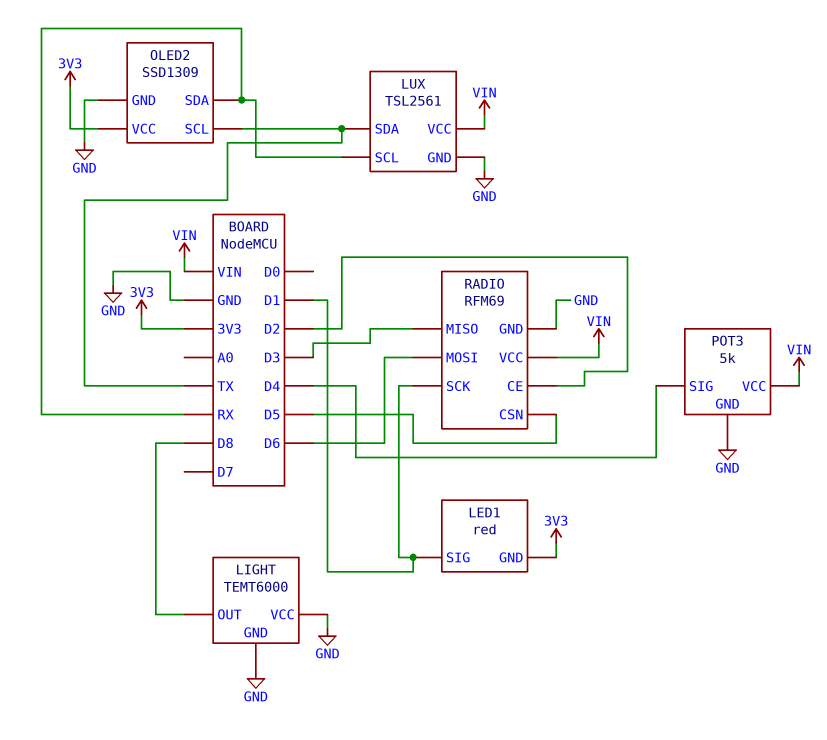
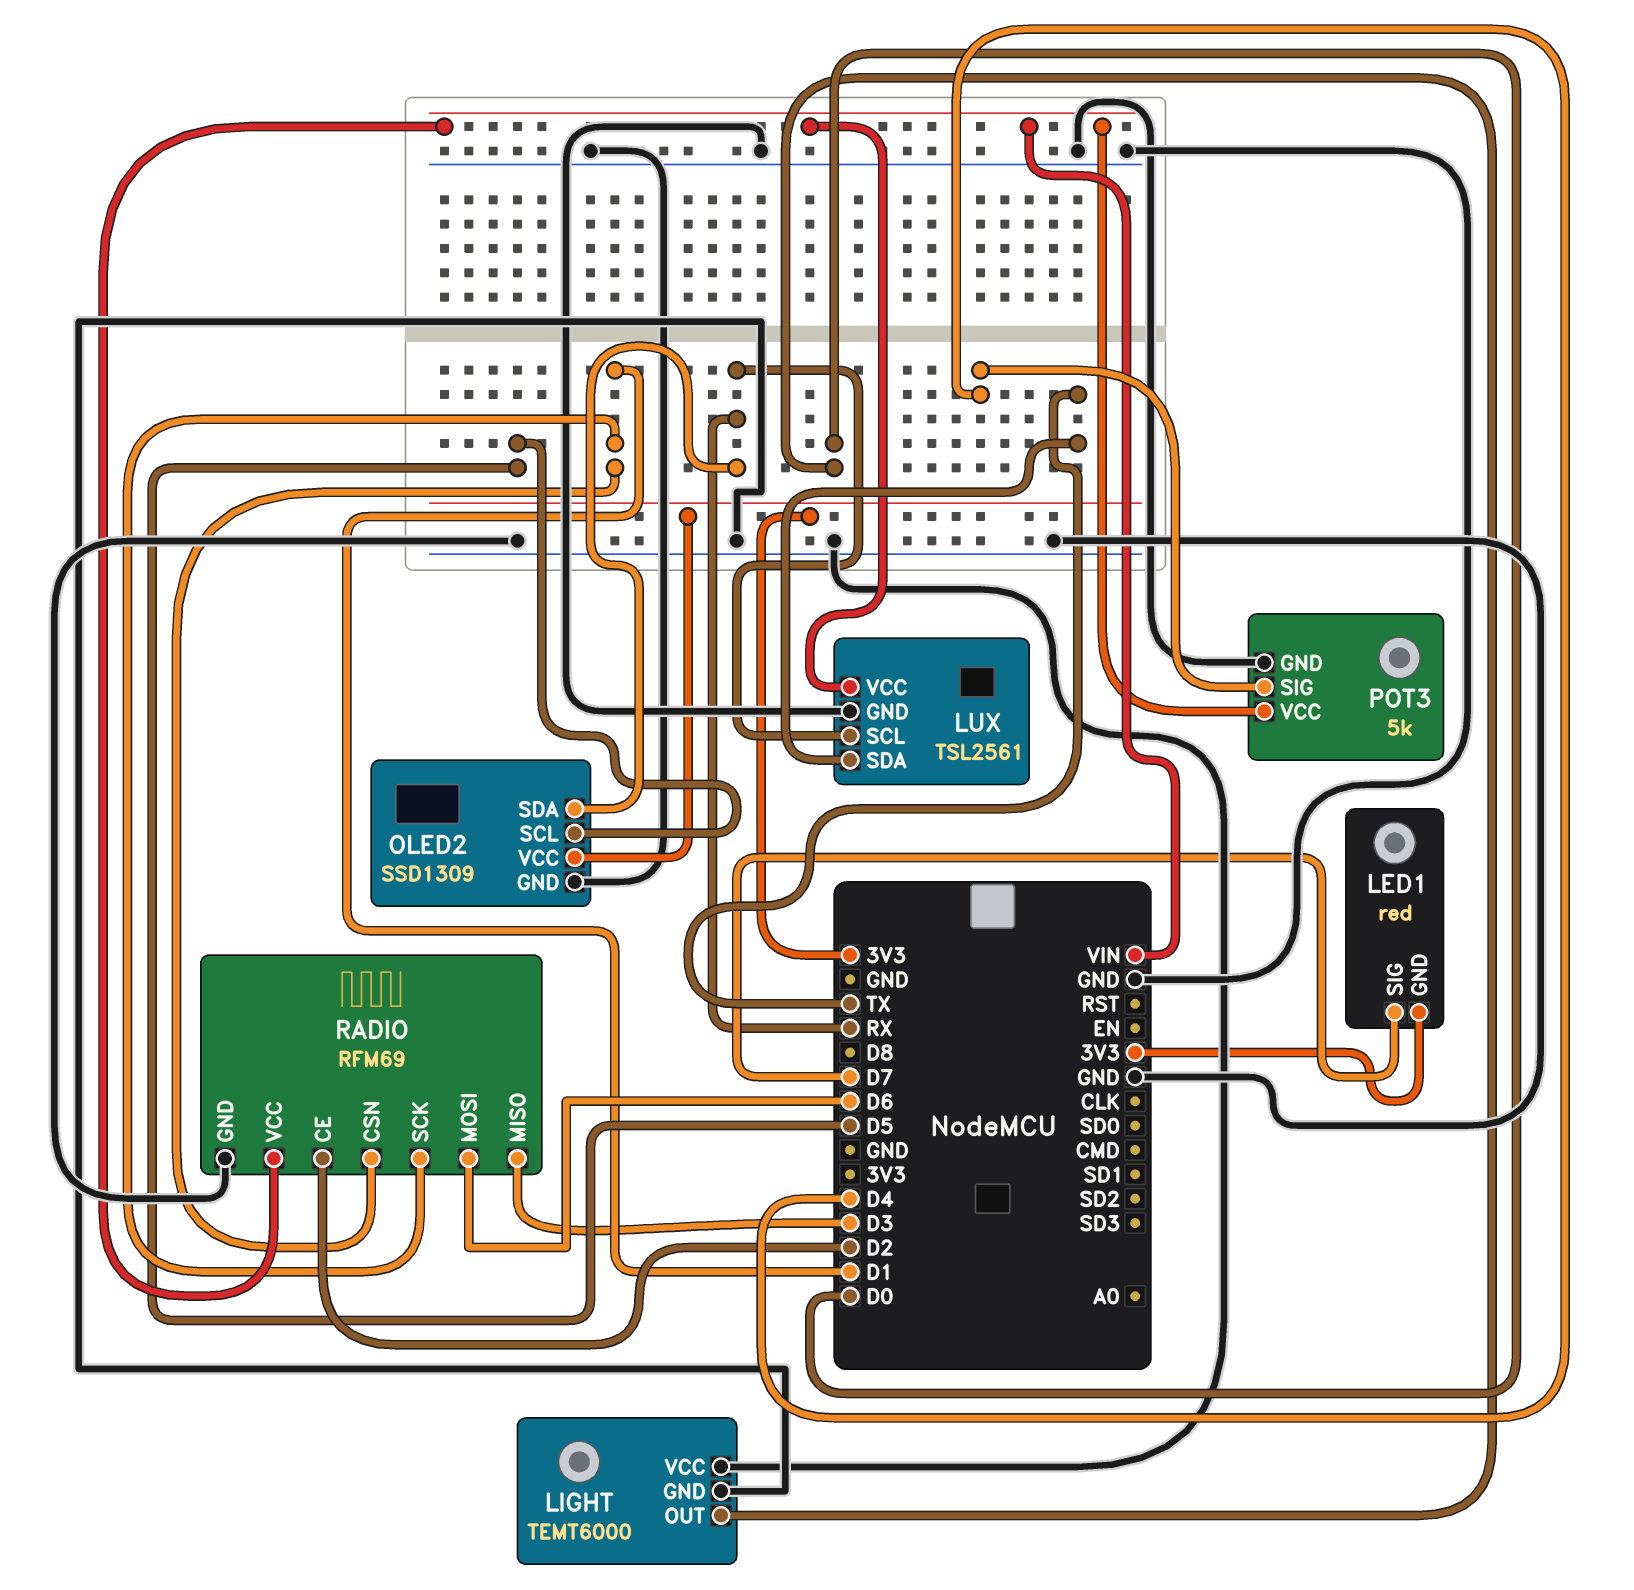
LED1 pin SIG: D1 -> D7
LIGHT pin OUT: D8 -> D0
OLED2 pin SCL: TX -> D5
RADIO pin CSN: D5 -> D1

